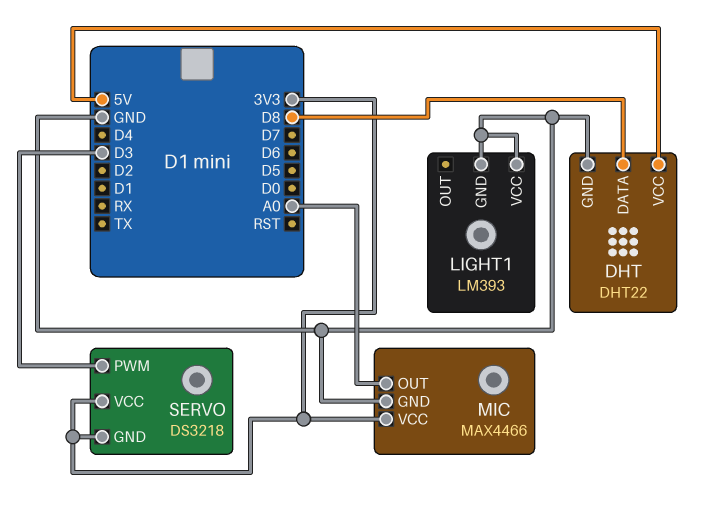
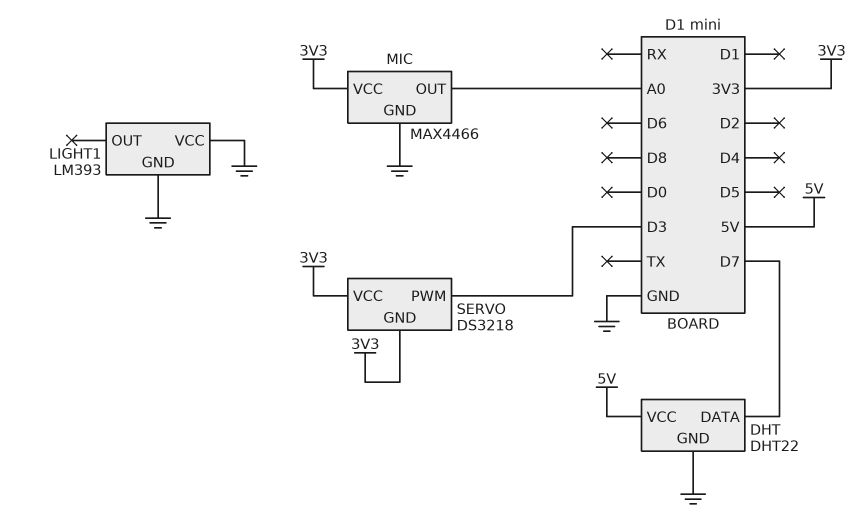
DHT pin DATA: D8 -> D7

